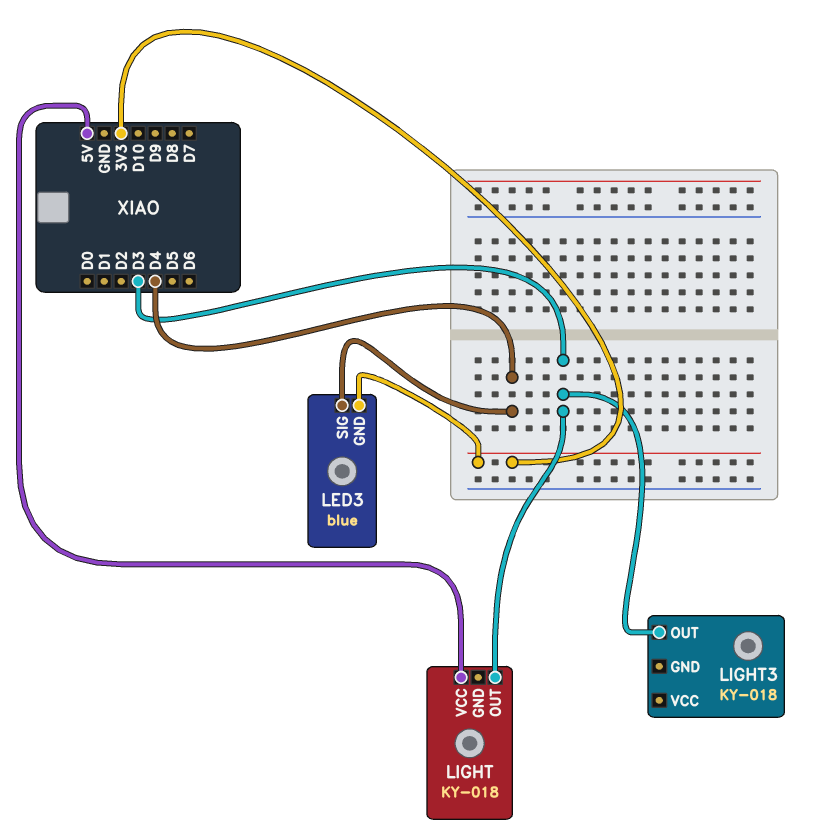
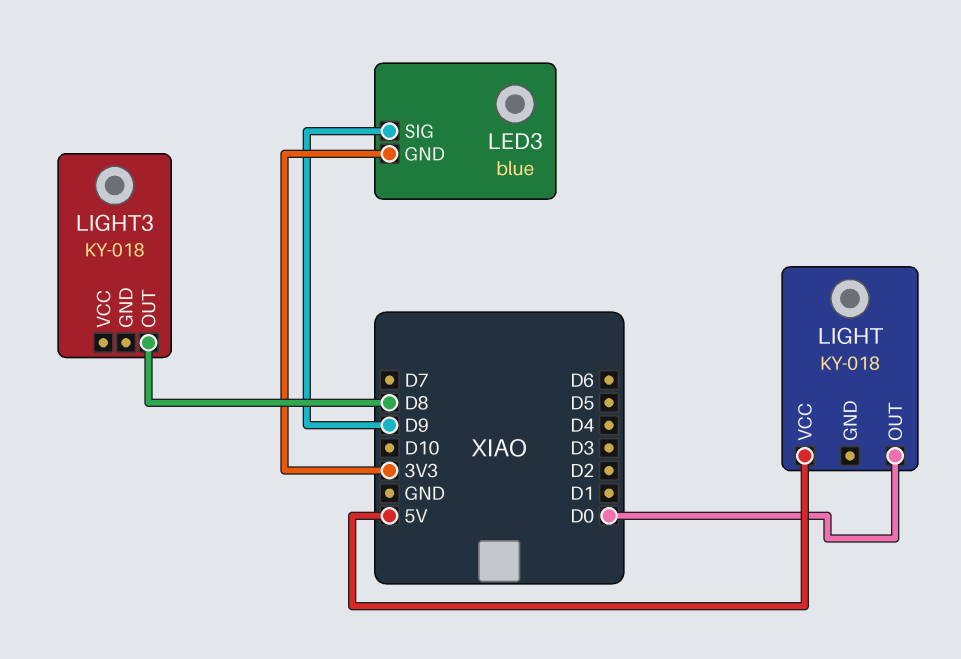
LED3 pin SIG: D4 -> D9
LIGHT pin OUT: D3 -> D0
LIGHT3 pin OUT: D3 -> D8

